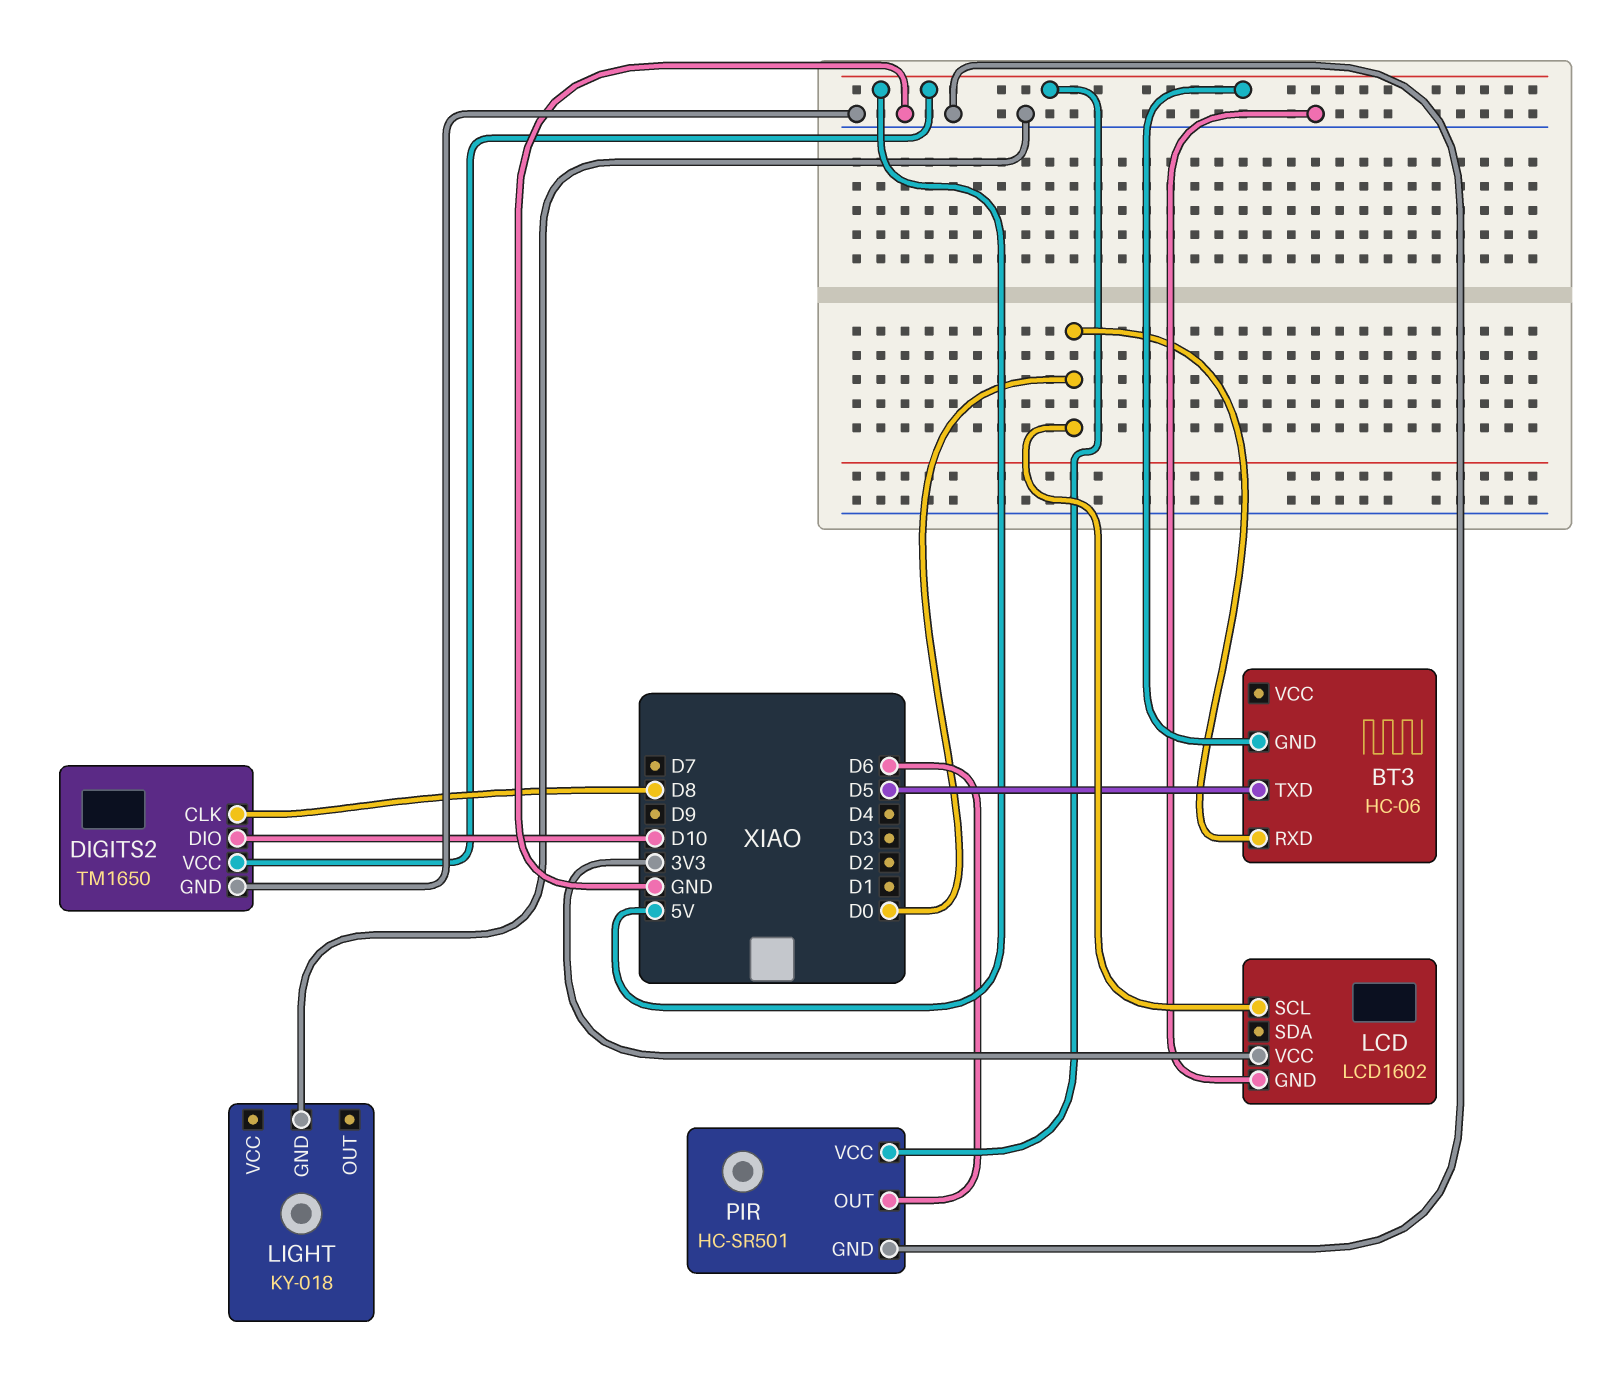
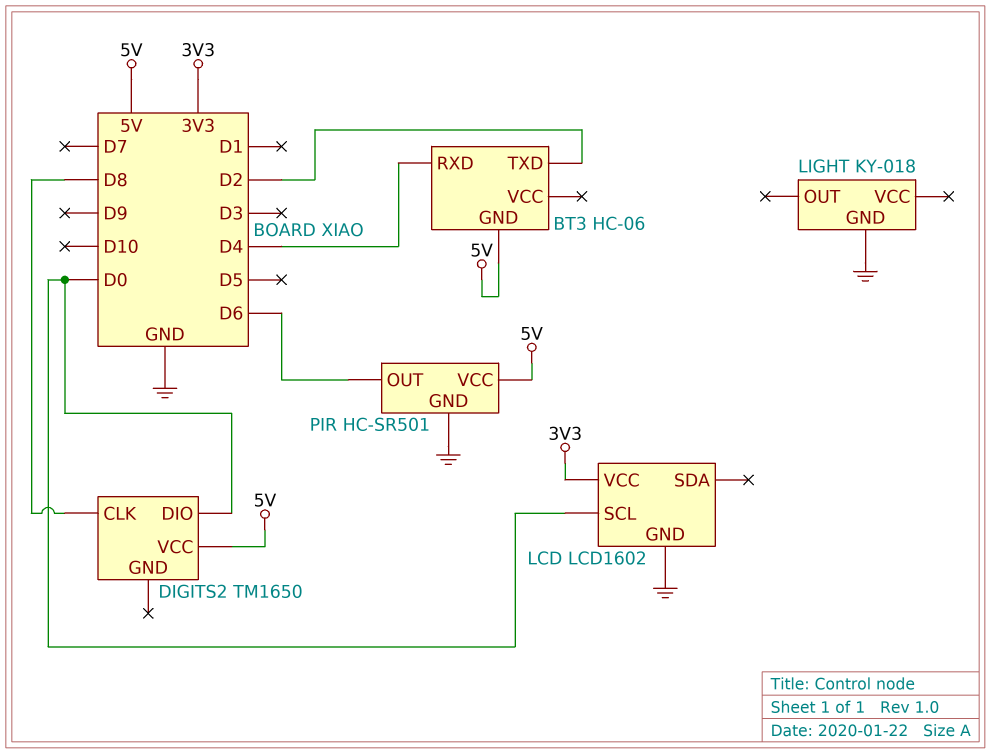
BT3 pin RXD: D0 -> D4
BT3 pin TXD: D5 -> D2
DIGITS2 pin DIO: D10 -> D0
DIGITS2 pin GND: GND -> none

